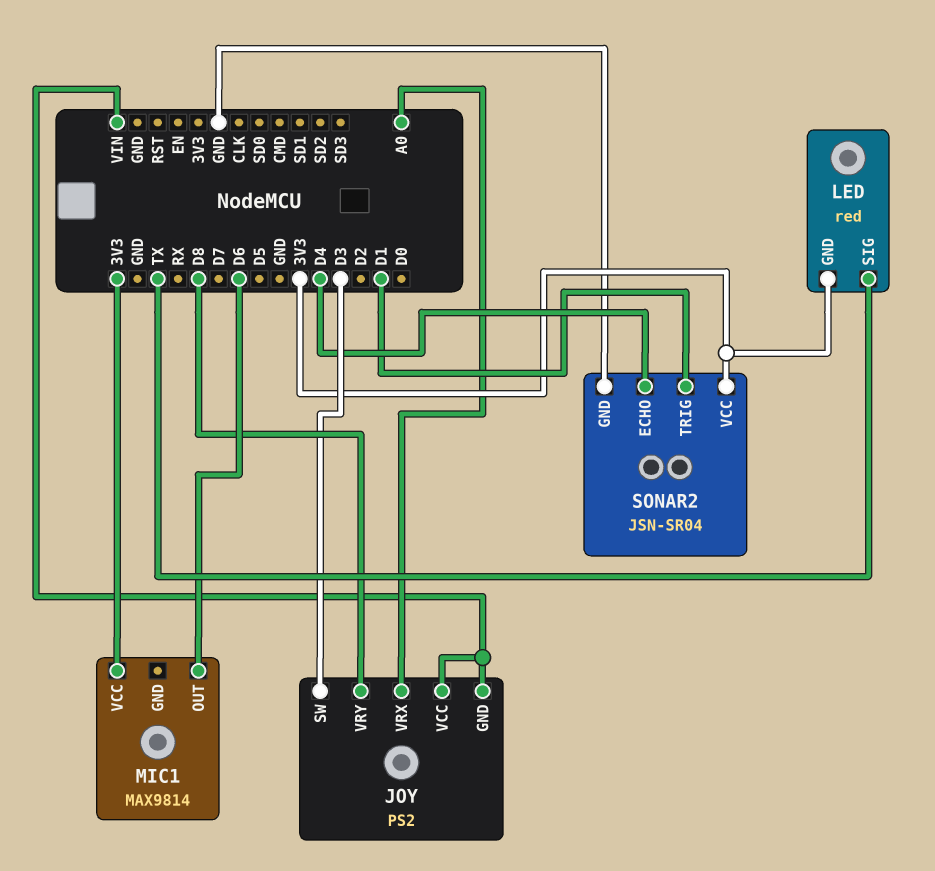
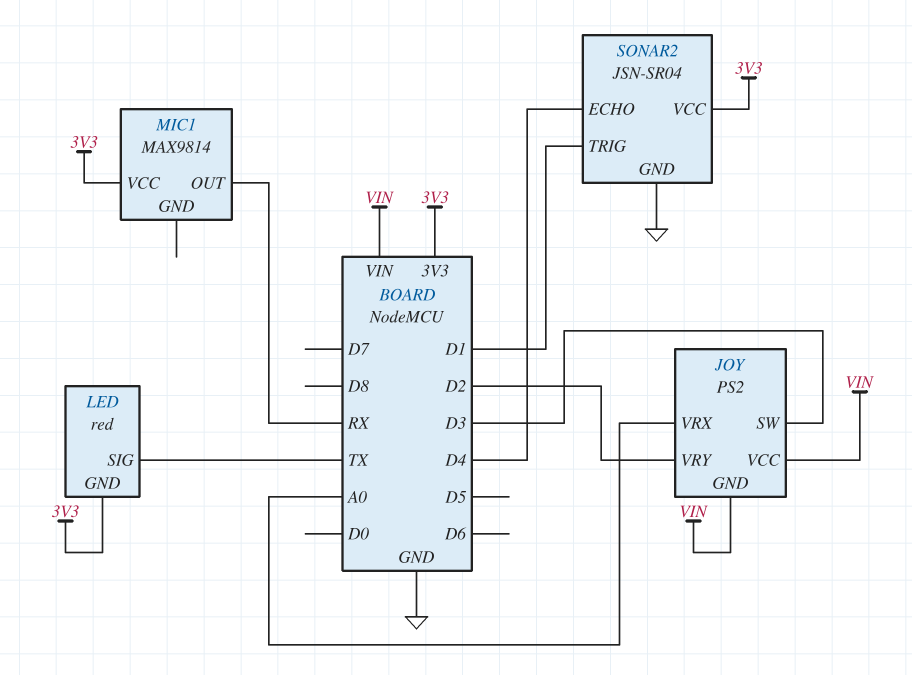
JOY pin VRY: D8 -> D2
MIC1 pin OUT: D6 -> RX

